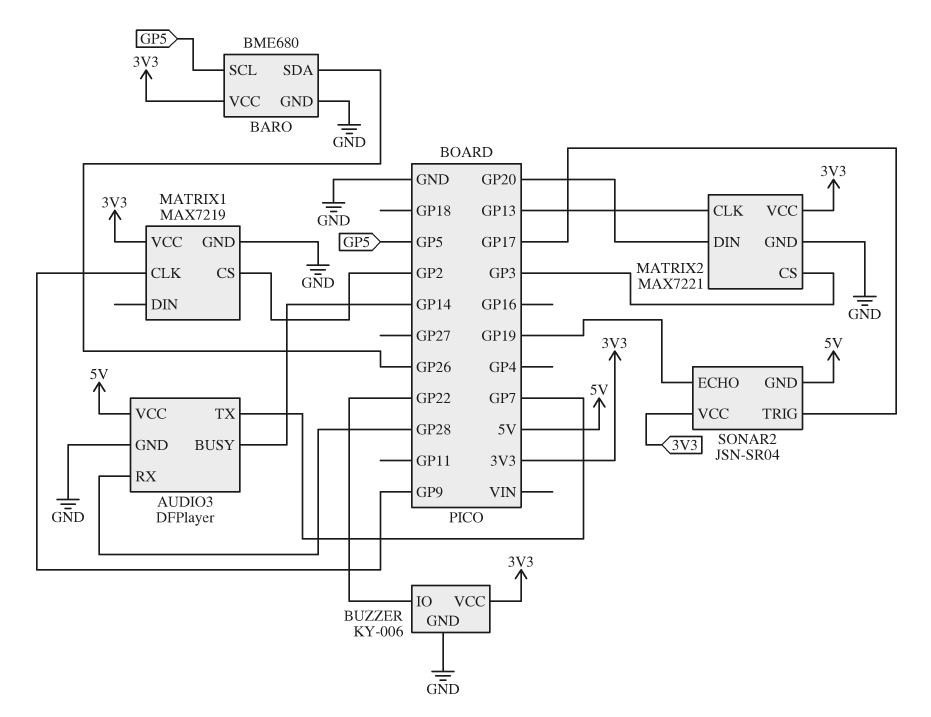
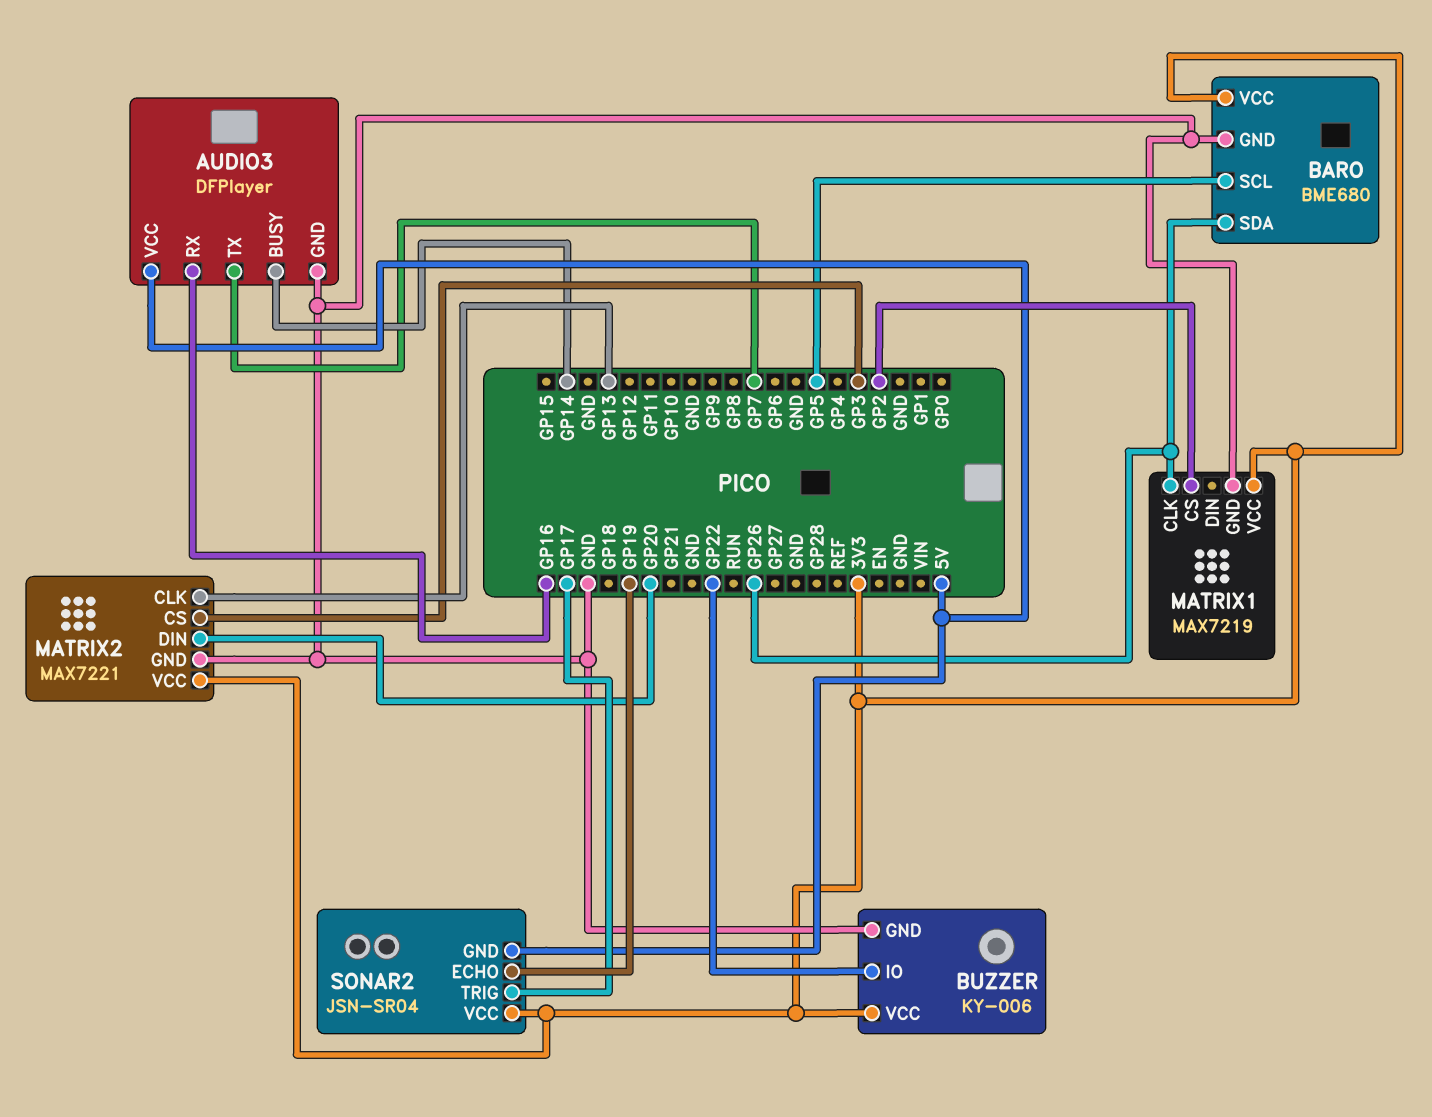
AUDIO3 pin RX: GP28 -> GP16
MATRIX1 pin CLK: GP9 -> GP26

